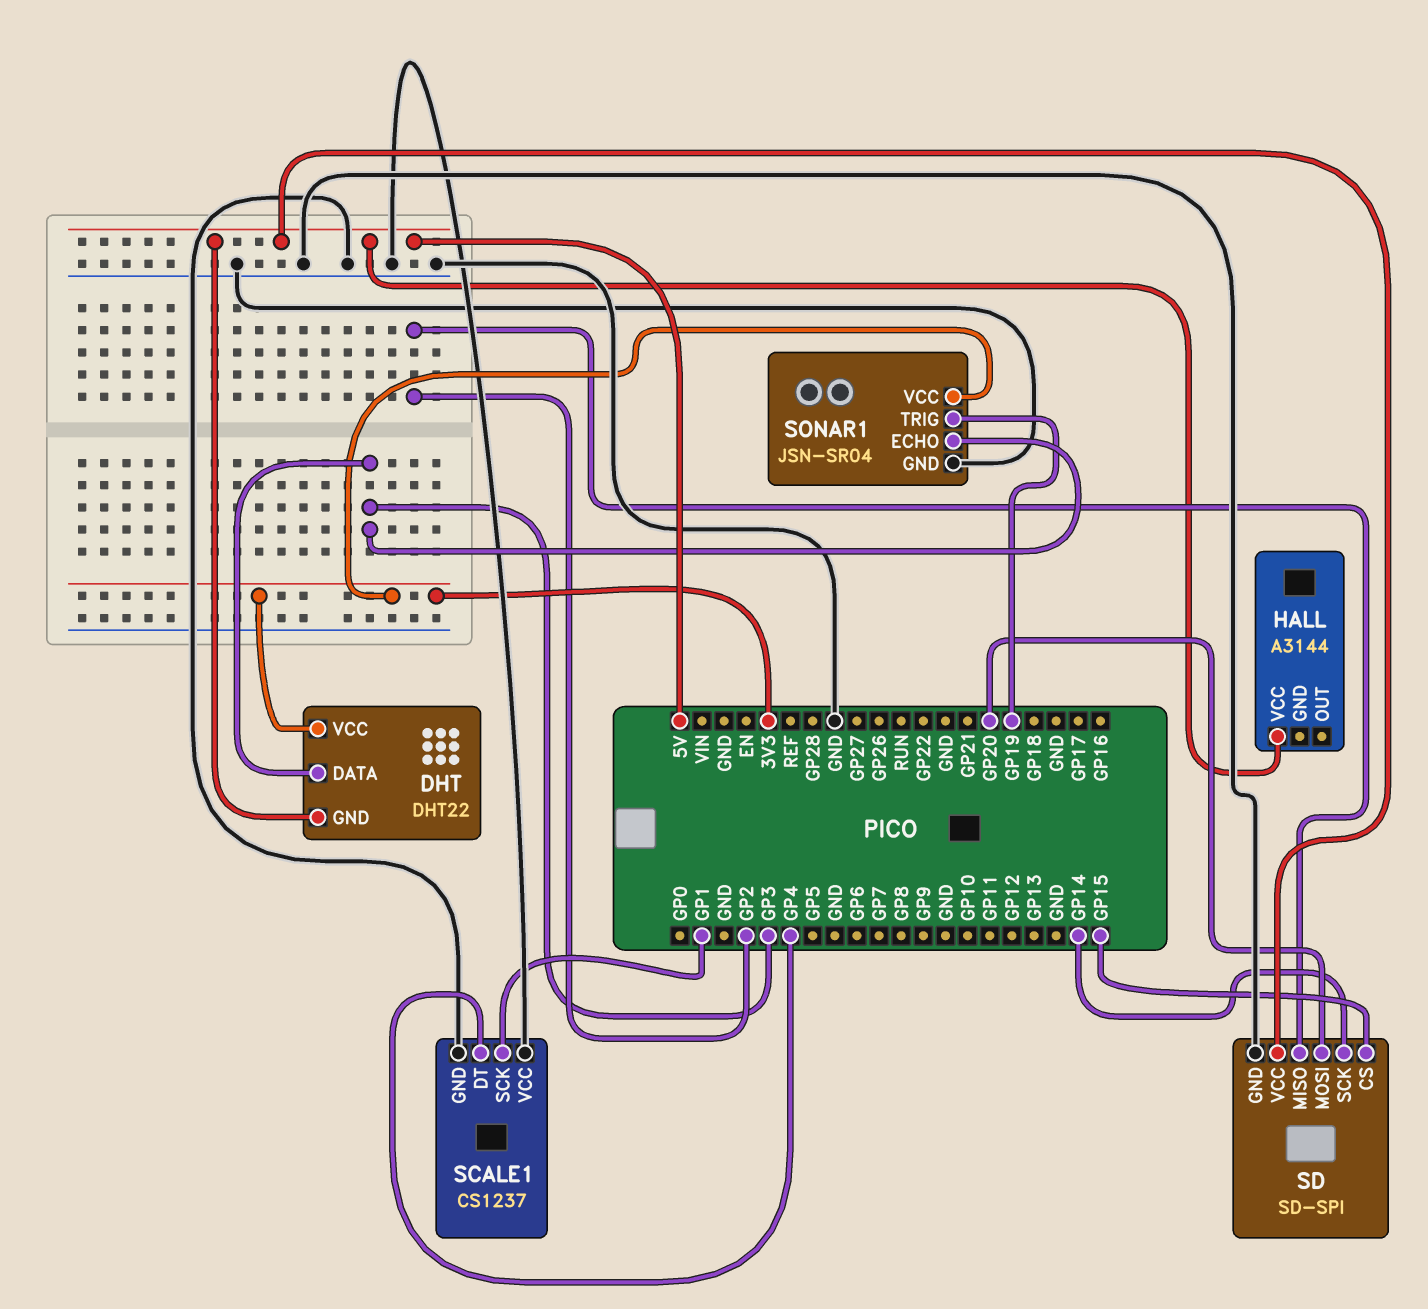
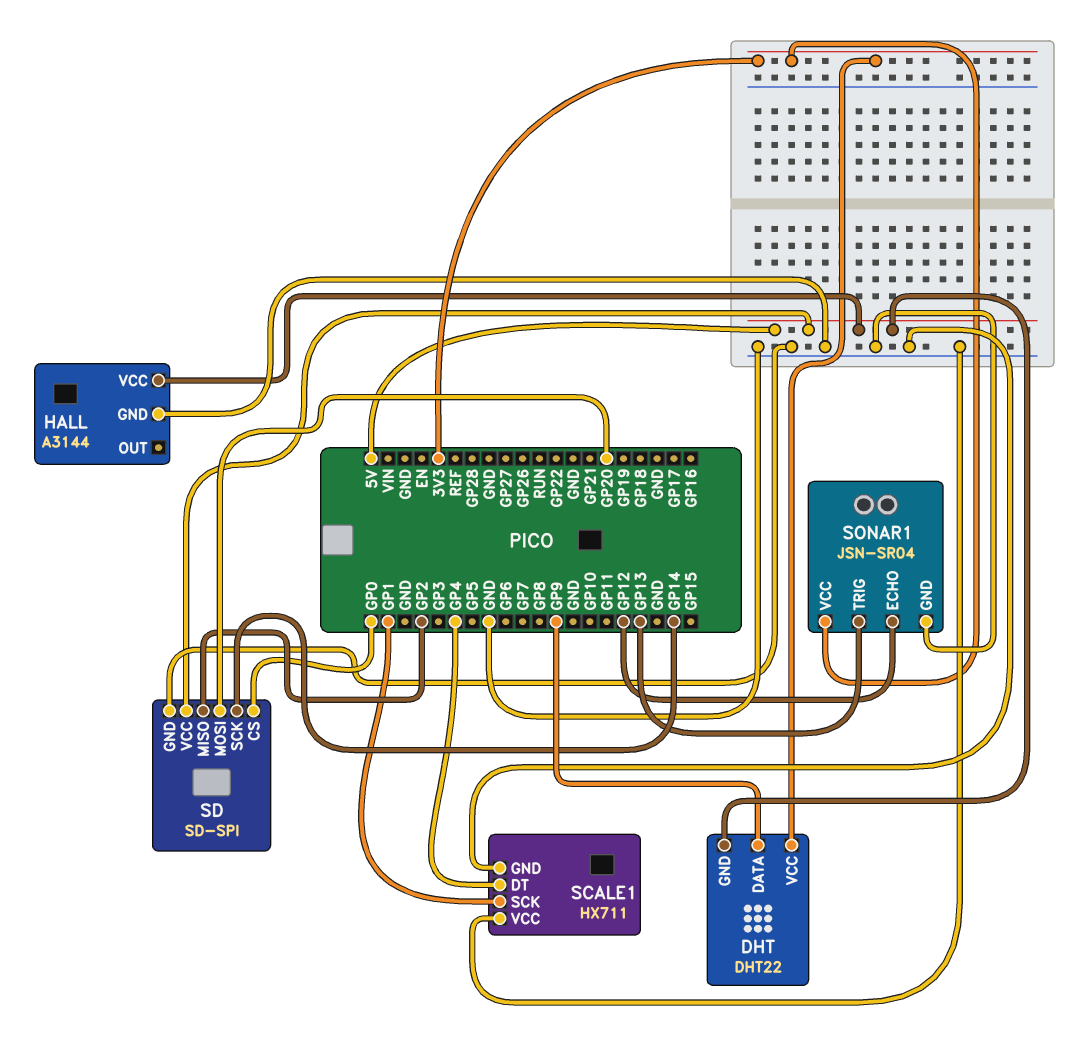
DHT pin DATA: GP3 -> GP9
HALL pin GND: none -> GND
SCALE1: CS1237 -> HX711
SD pin CS: GP15 -> GP0
SONAR1 pin ECHO: GP3 -> GP12
SONAR1 pin TRIG: GP19 -> GP13

